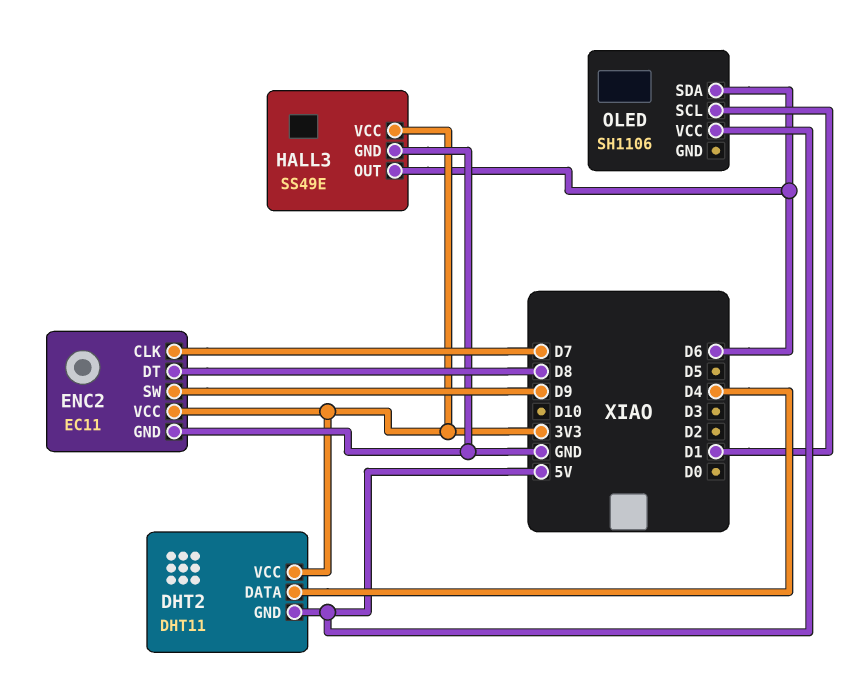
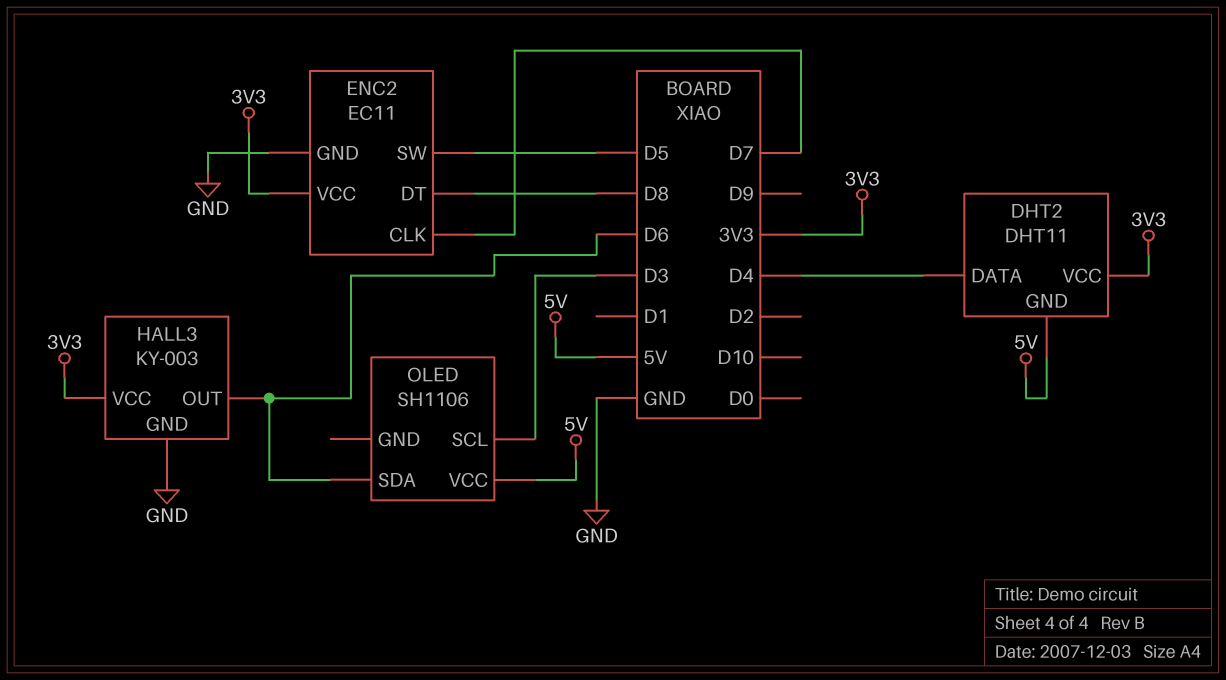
ENC2 pin SW: D9 -> D5
HALL3: SS49E -> KY-003
OLED pin SCL: D1 -> D3

